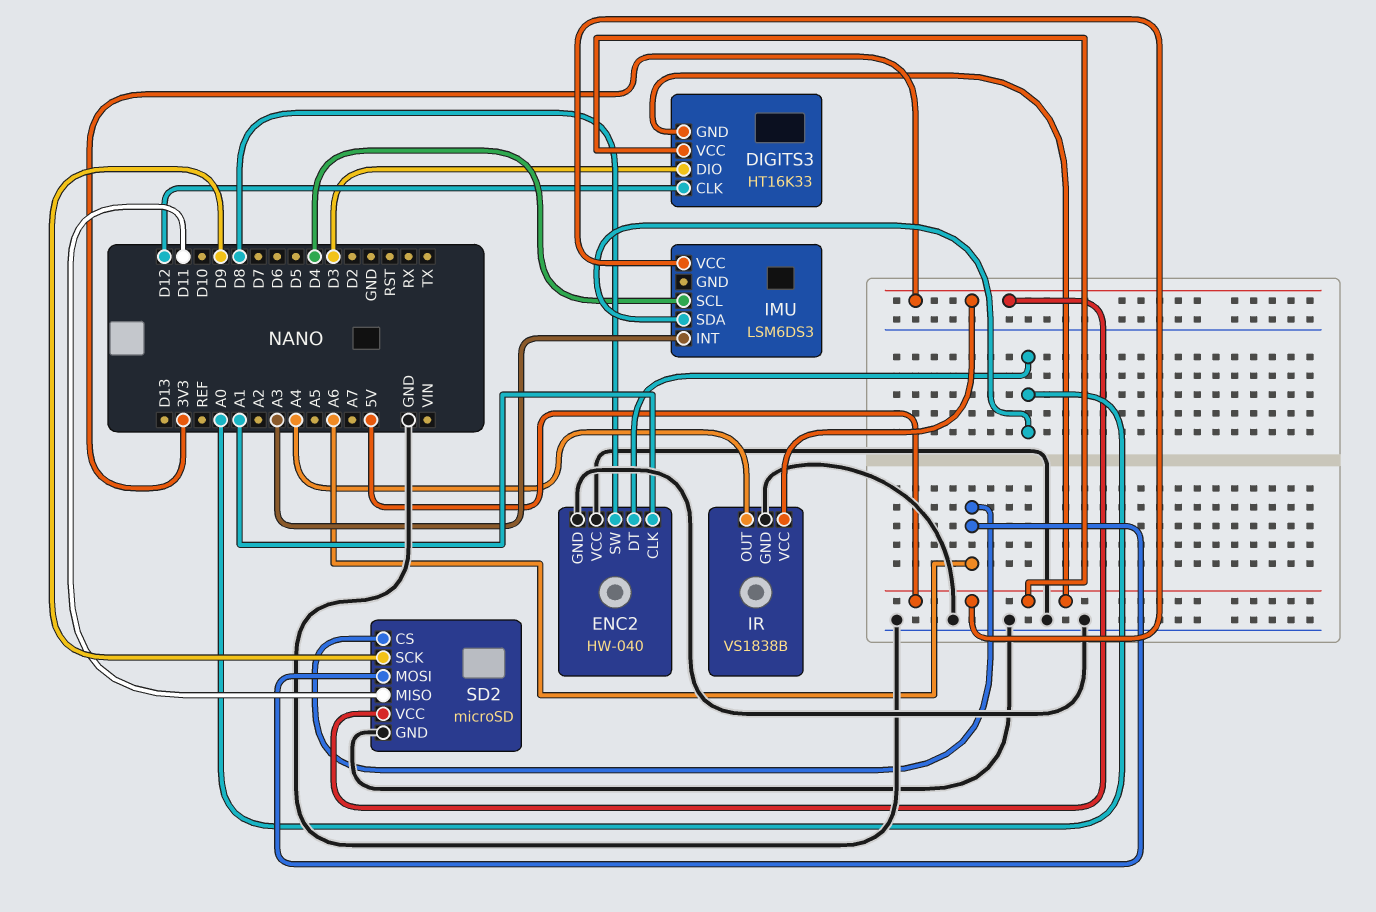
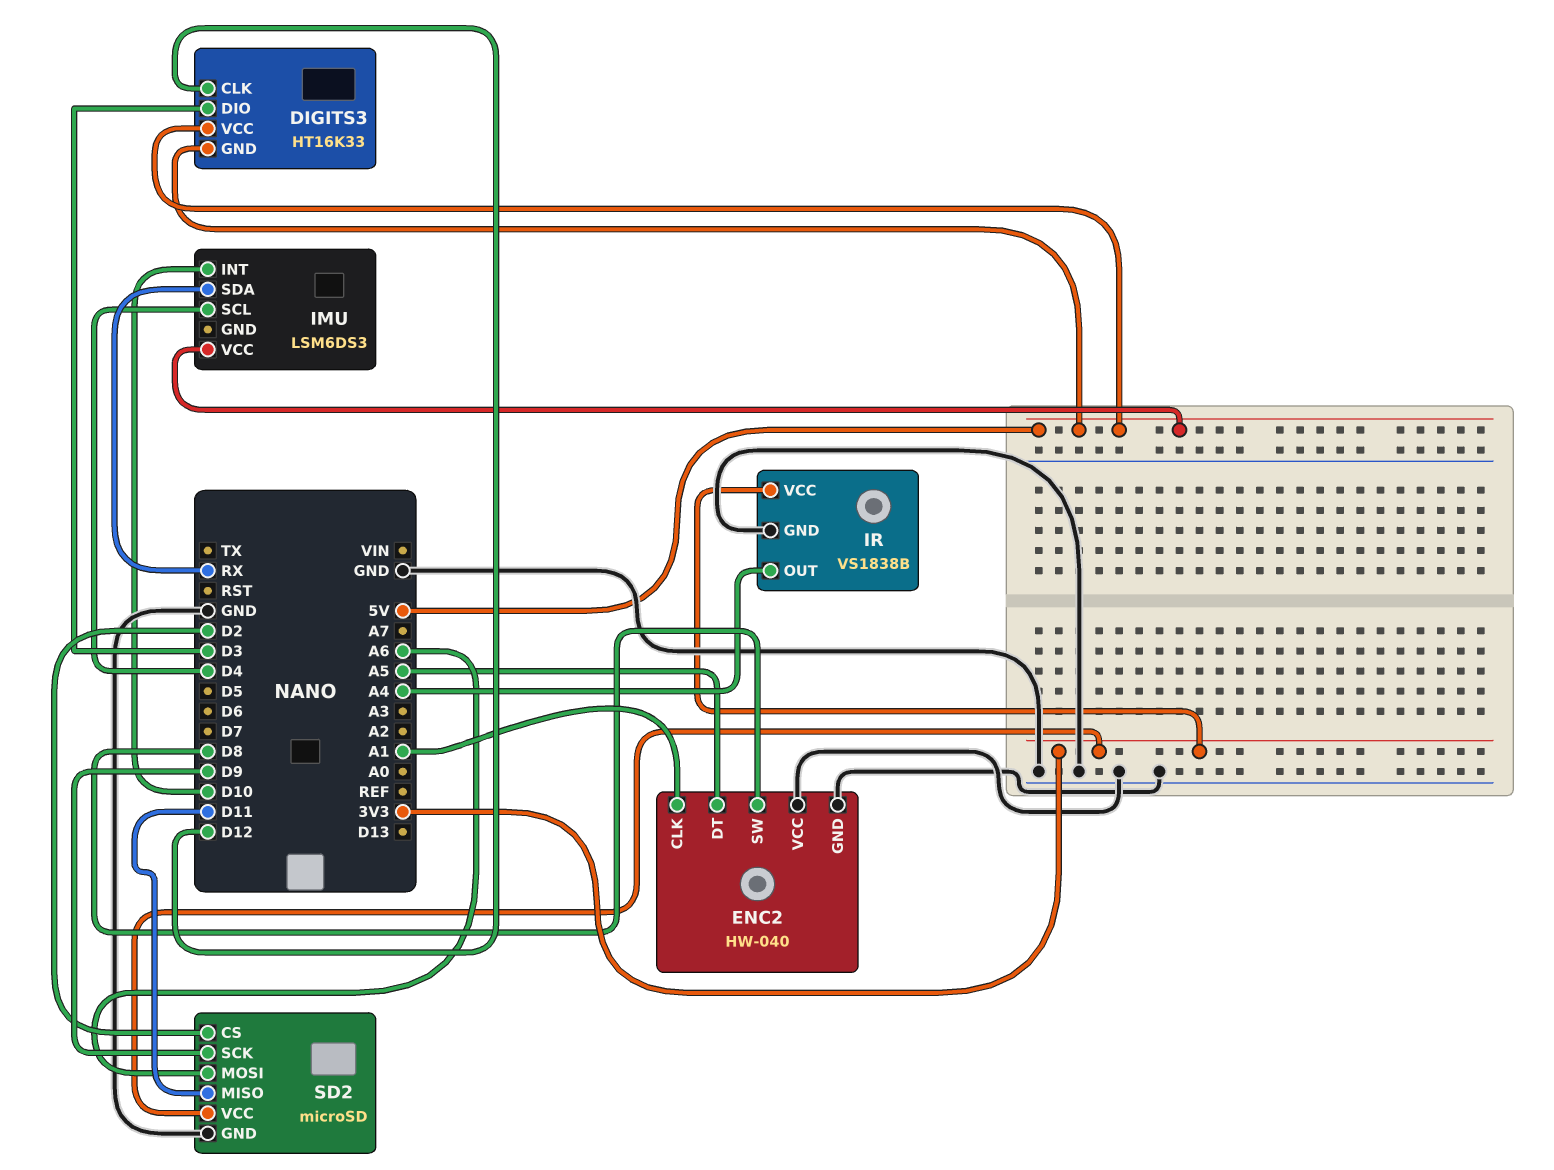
ENC2 pin DT: A0 -> A5
IMU pin INT: A3 -> D10
IMU pin SDA: A0 -> RX
SD2 pin CS: A6 -> D2

